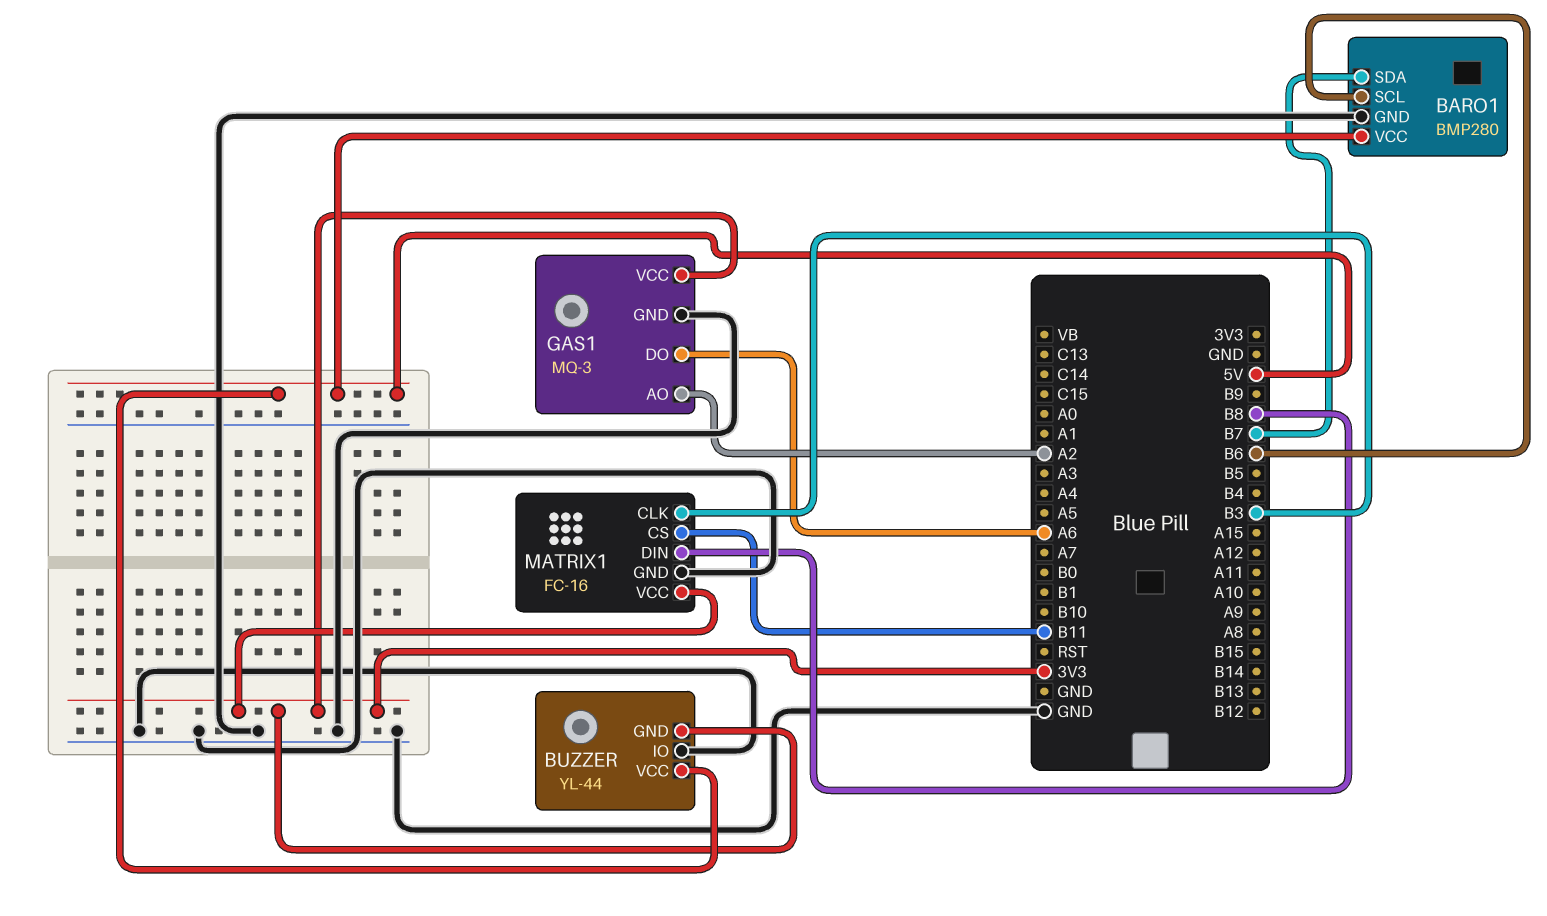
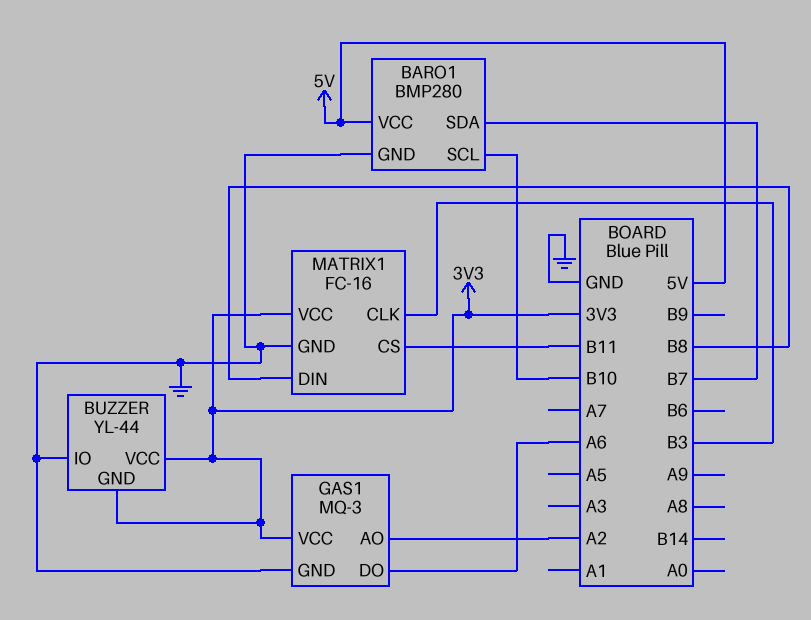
BARO1 pin SCL: B6 -> B10
BUZZER pin VCC: 5V -> 3V3

